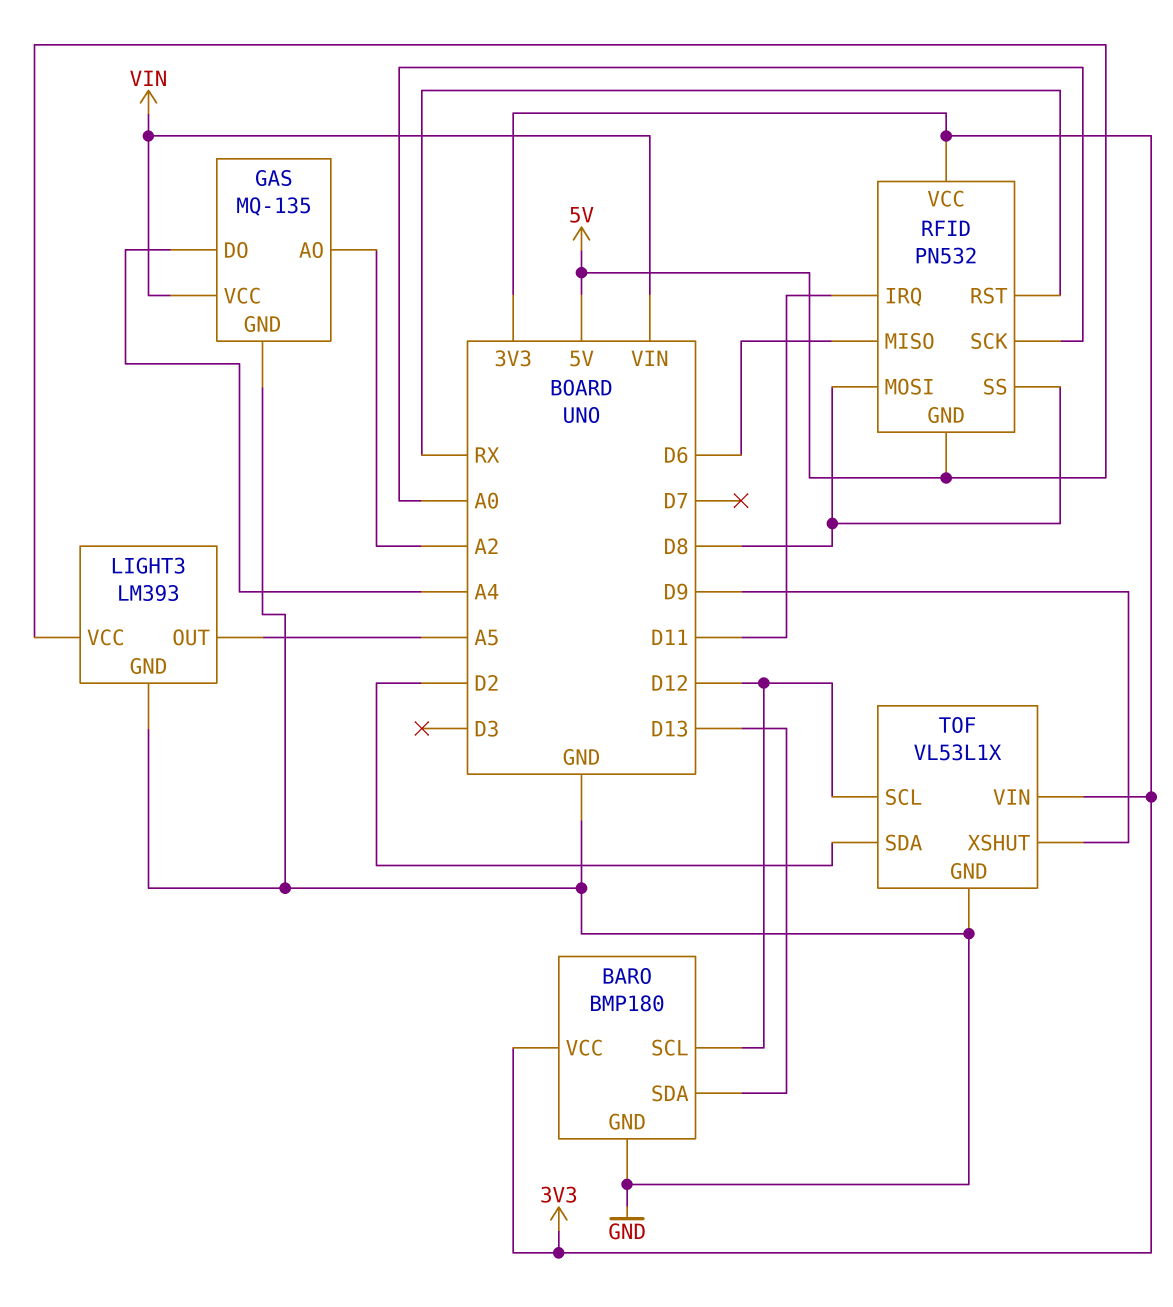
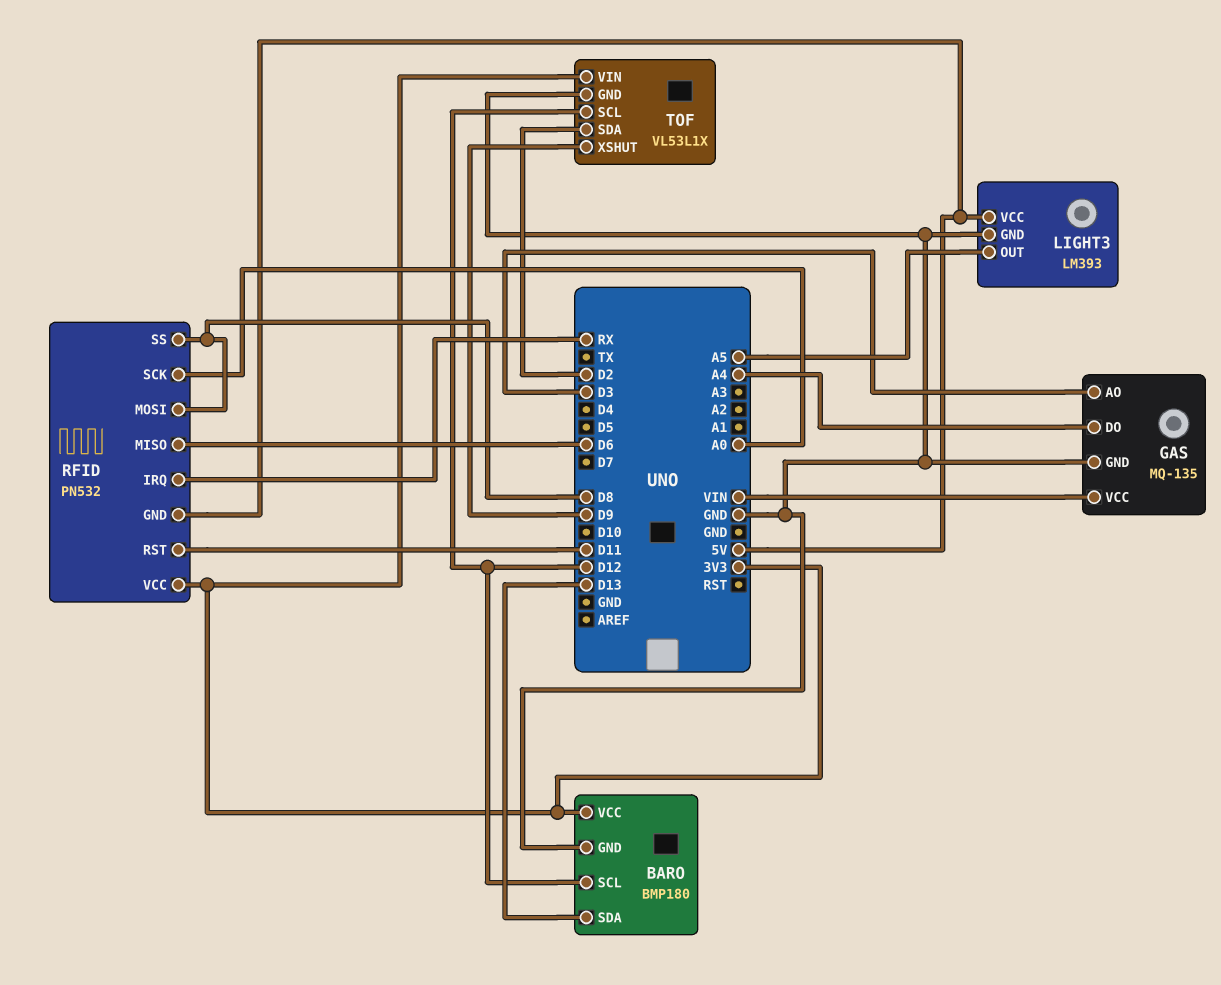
GAS pin AO: A2 -> D3
RFID pin IRQ: D11 -> RX
RFID pin RST: RX -> D11

